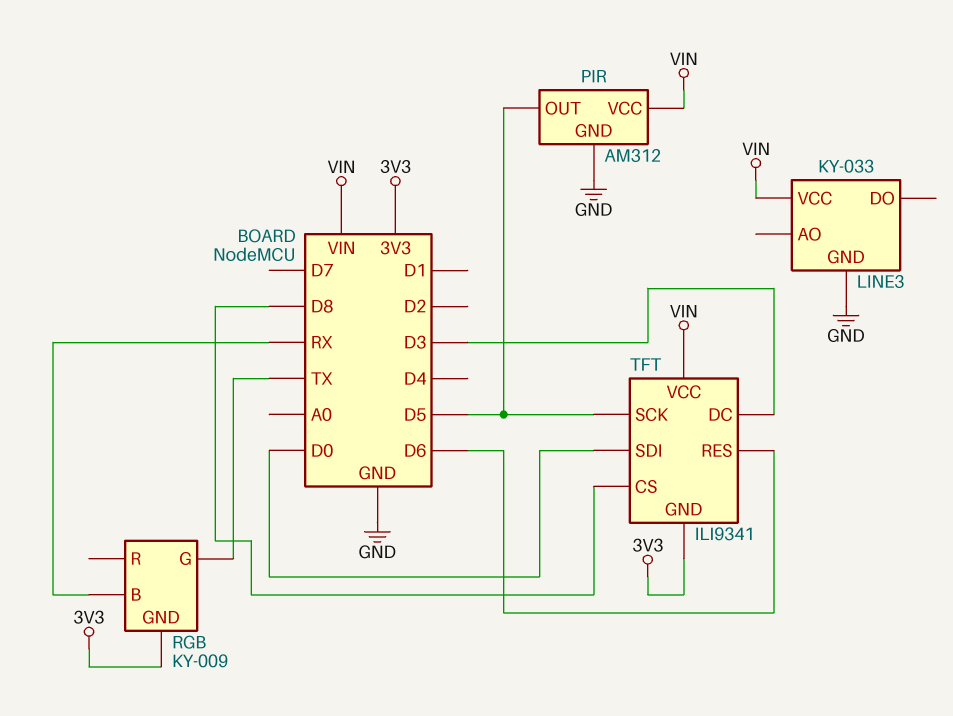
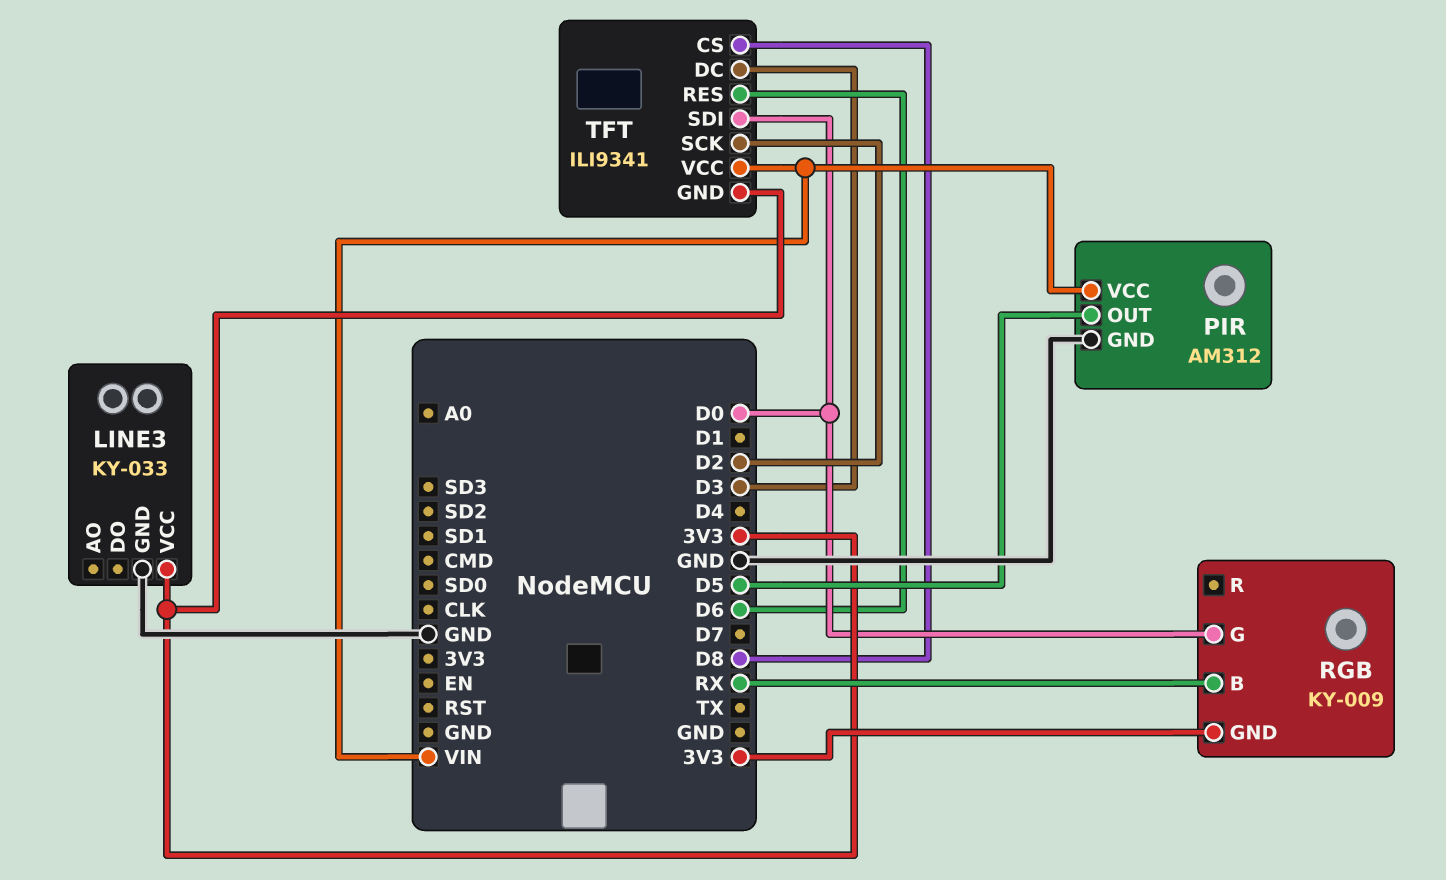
LINE3 pin VCC: VIN -> 3V3
RGB pin G: TX -> D0
TFT pin SCK: D5 -> D2

